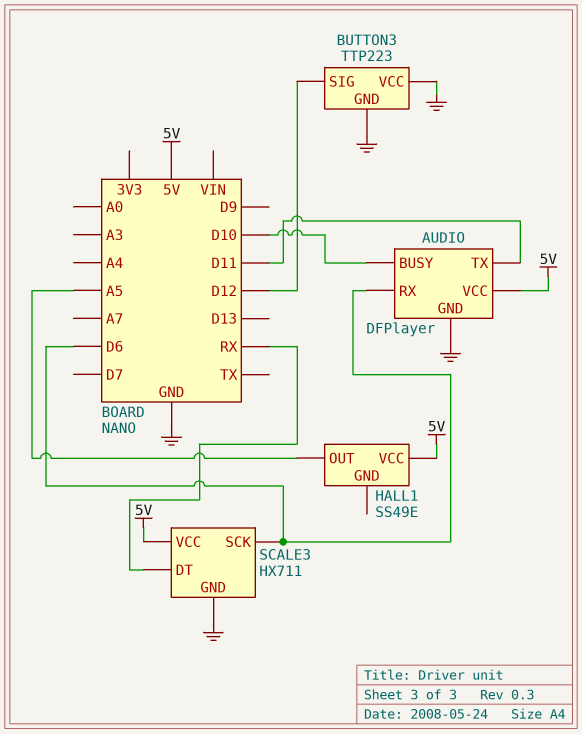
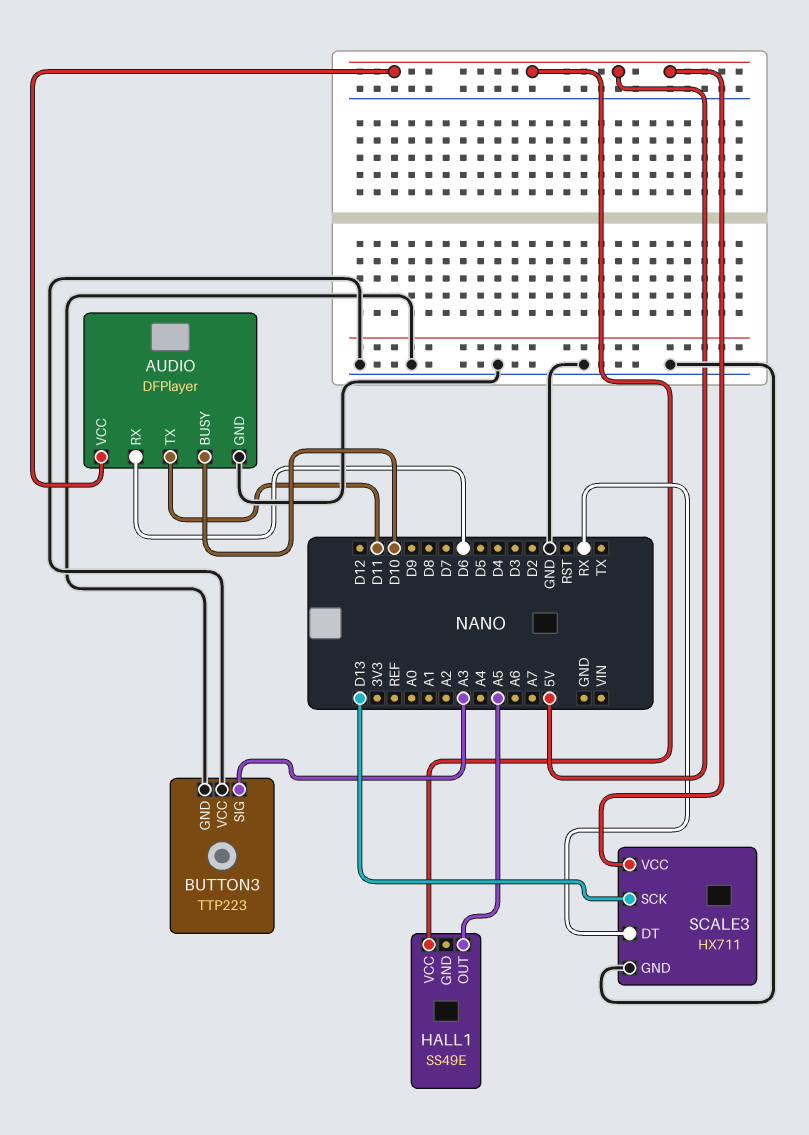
BUTTON3 pin SIG: D12 -> A3
SCALE3 pin SCK: D6 -> D13

